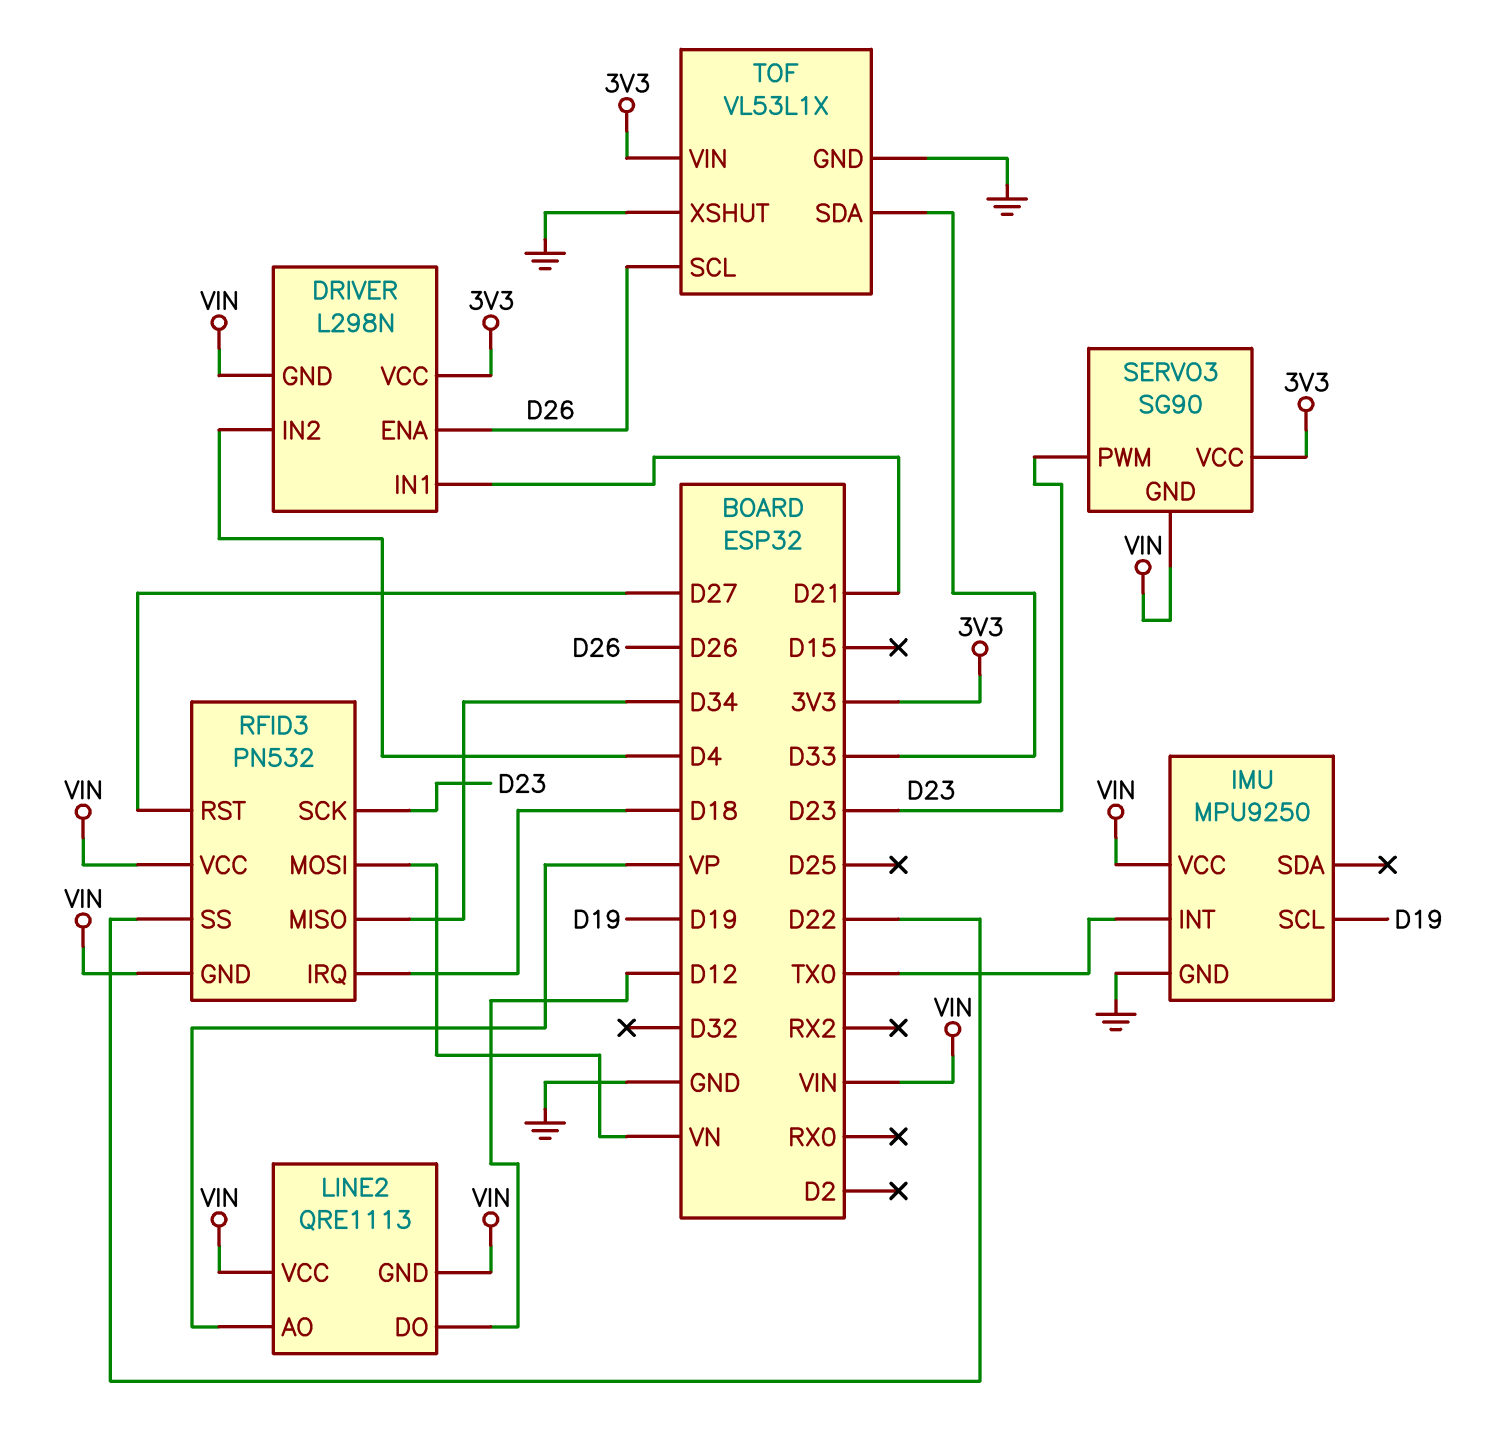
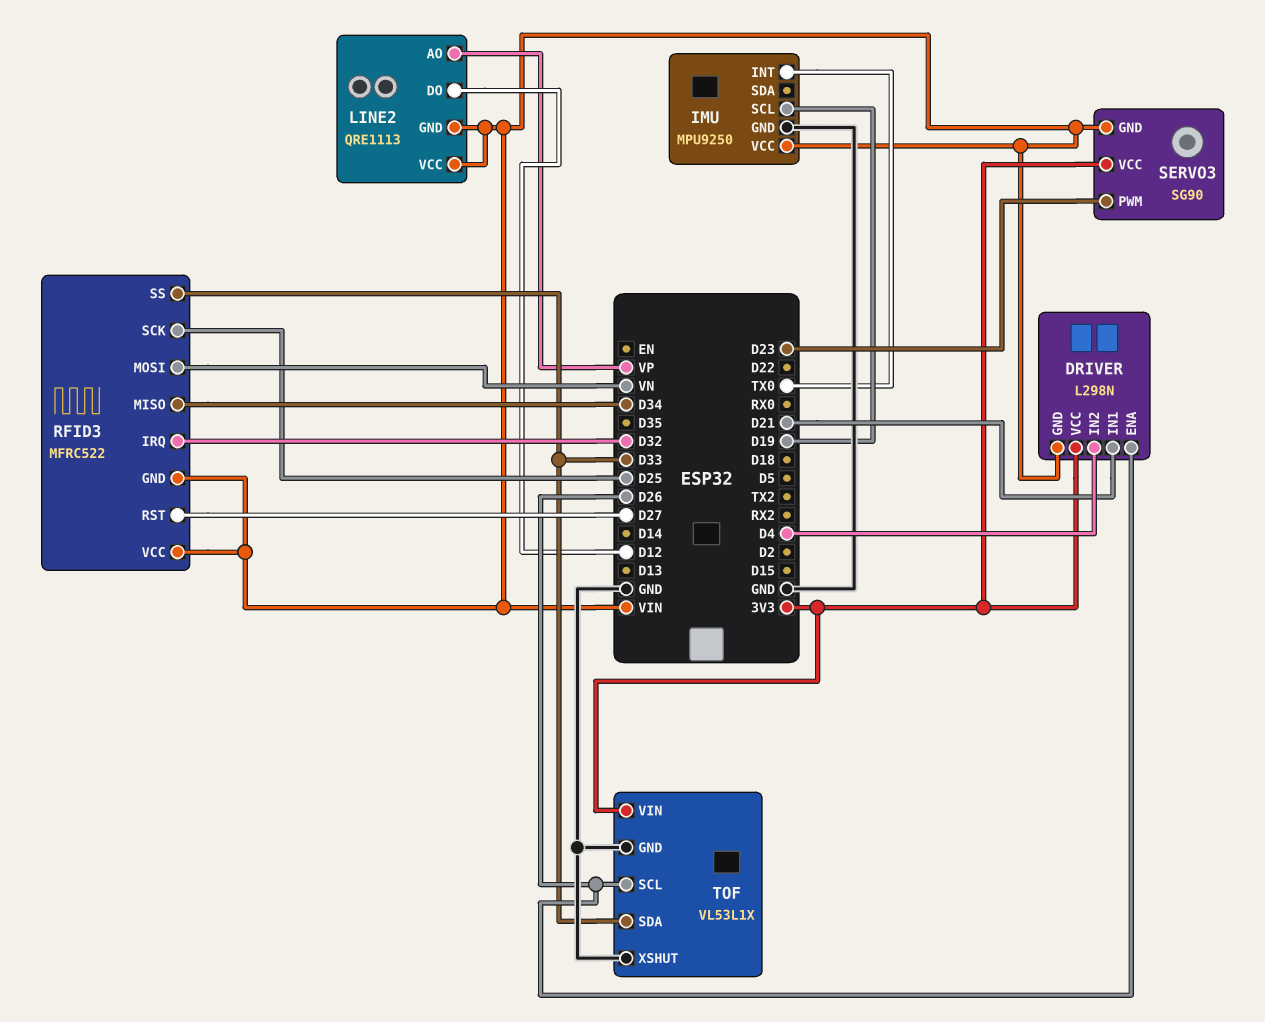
RFID3: PN532 -> MFRC522
RFID3 pin IRQ: D18 -> D32
RFID3 pin SCK: D23 -> D25
RFID3 pin SS: D22 -> D33

